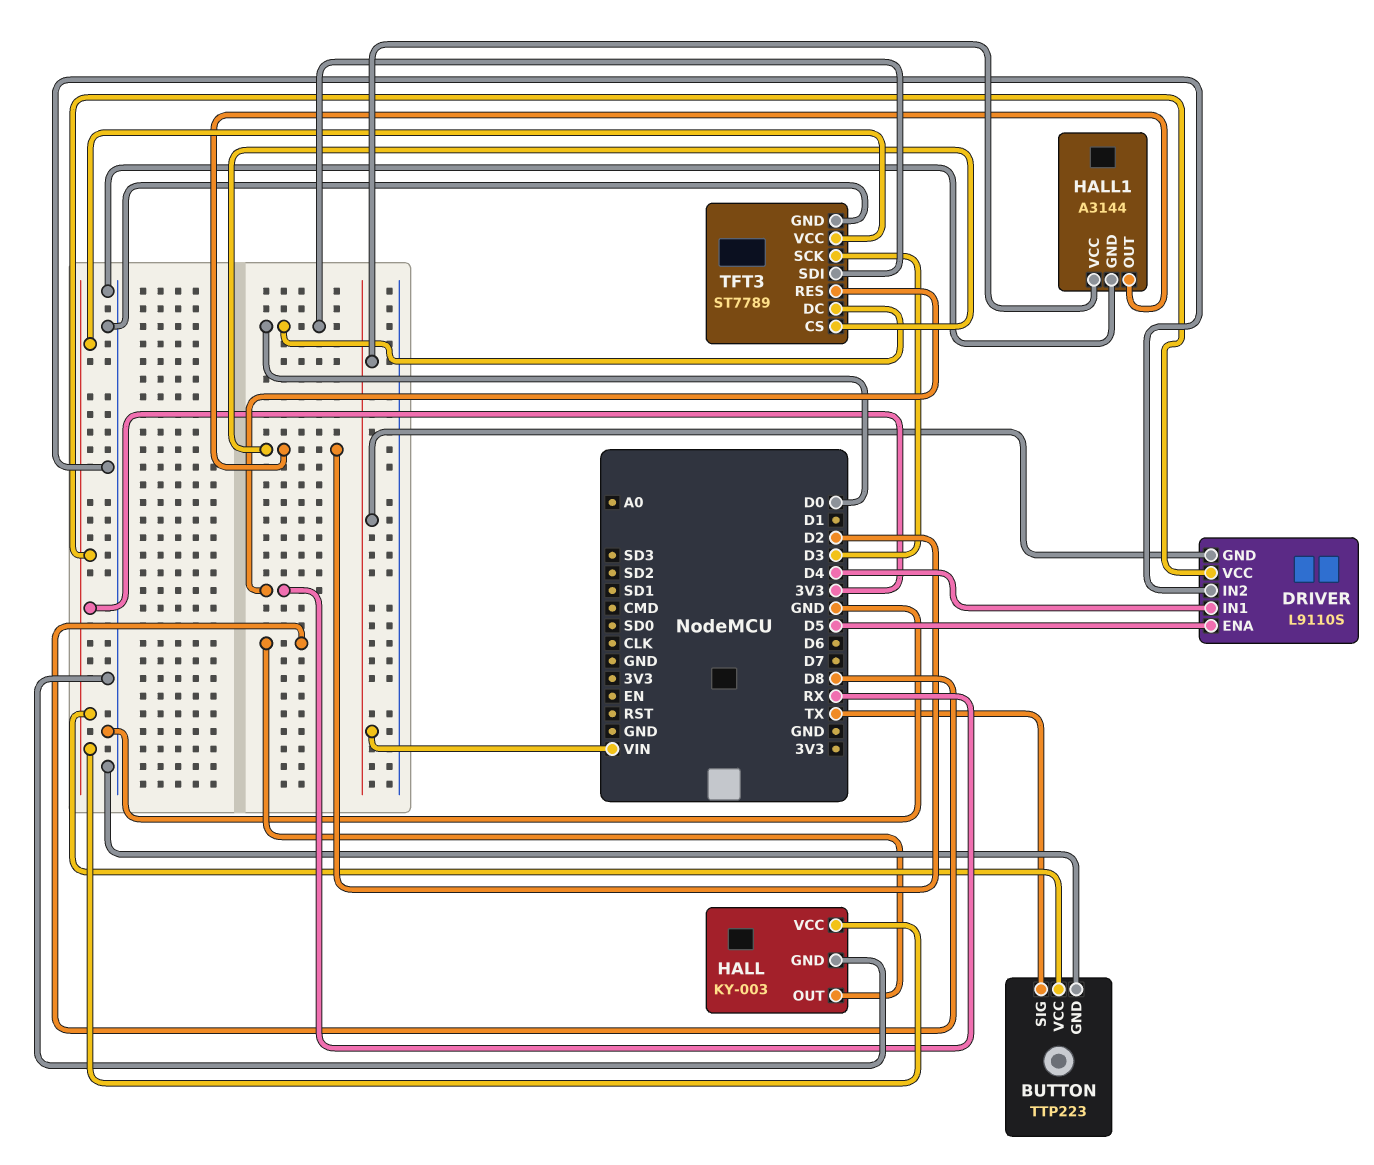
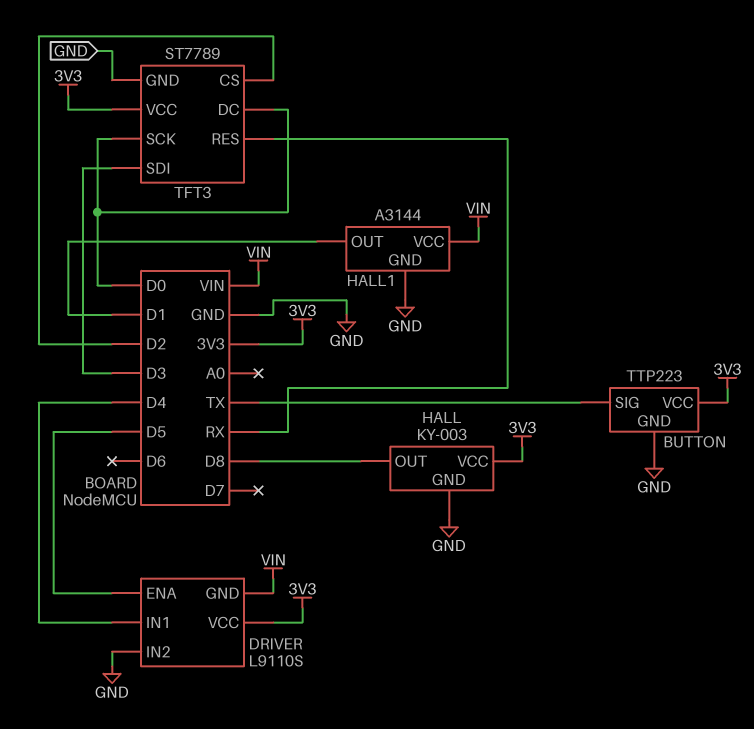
HALL1 pin OUT: D2 -> D1
TFT3 pin SCK: D3 -> D0
TFT3 pin SDI: D0 -> D3

